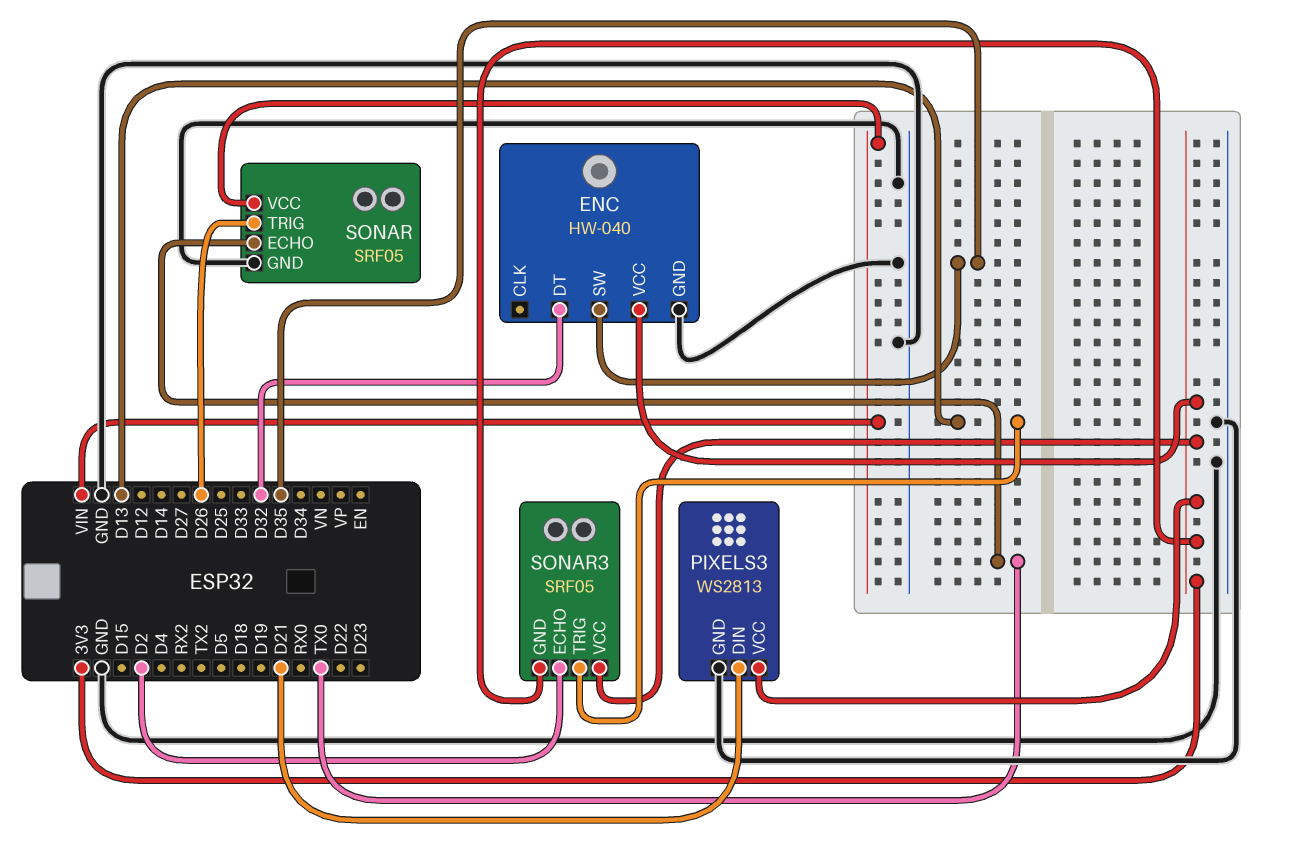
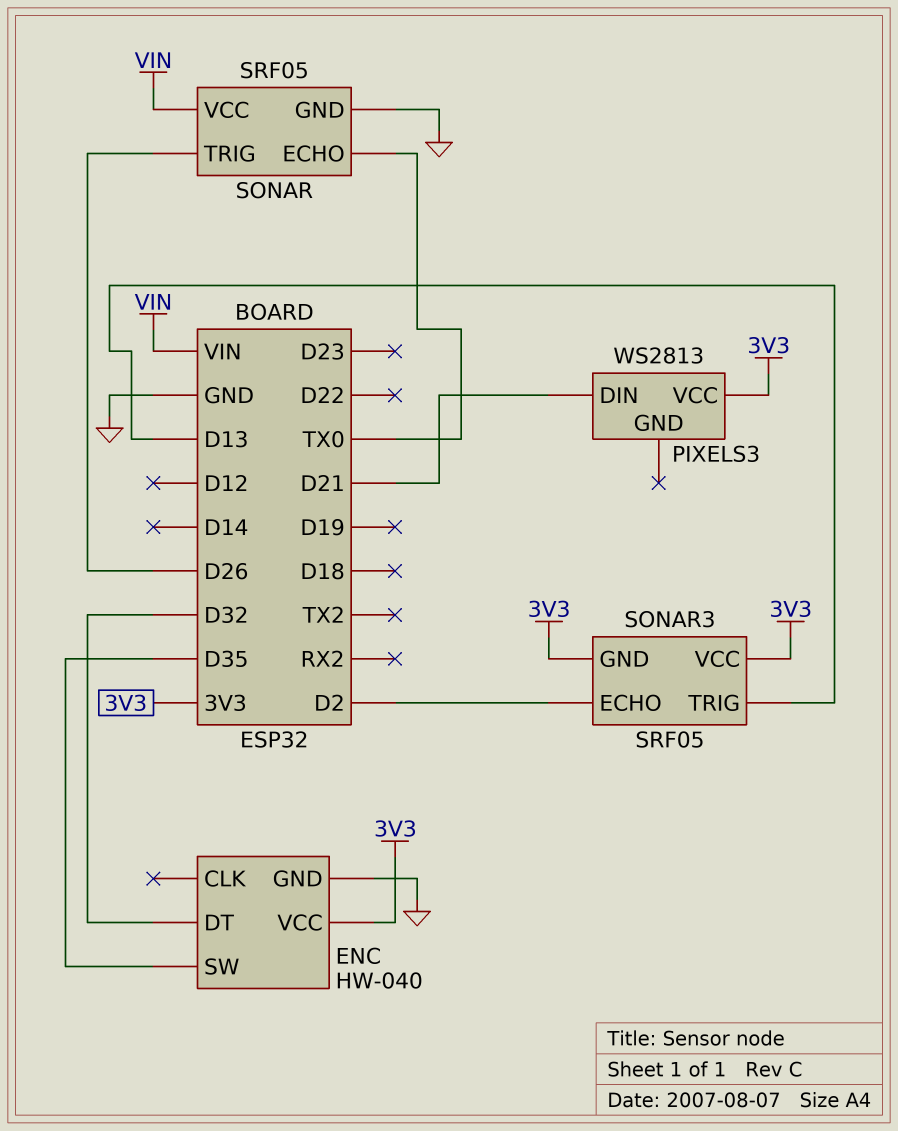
PIXELS3 pin GND: GND -> none

